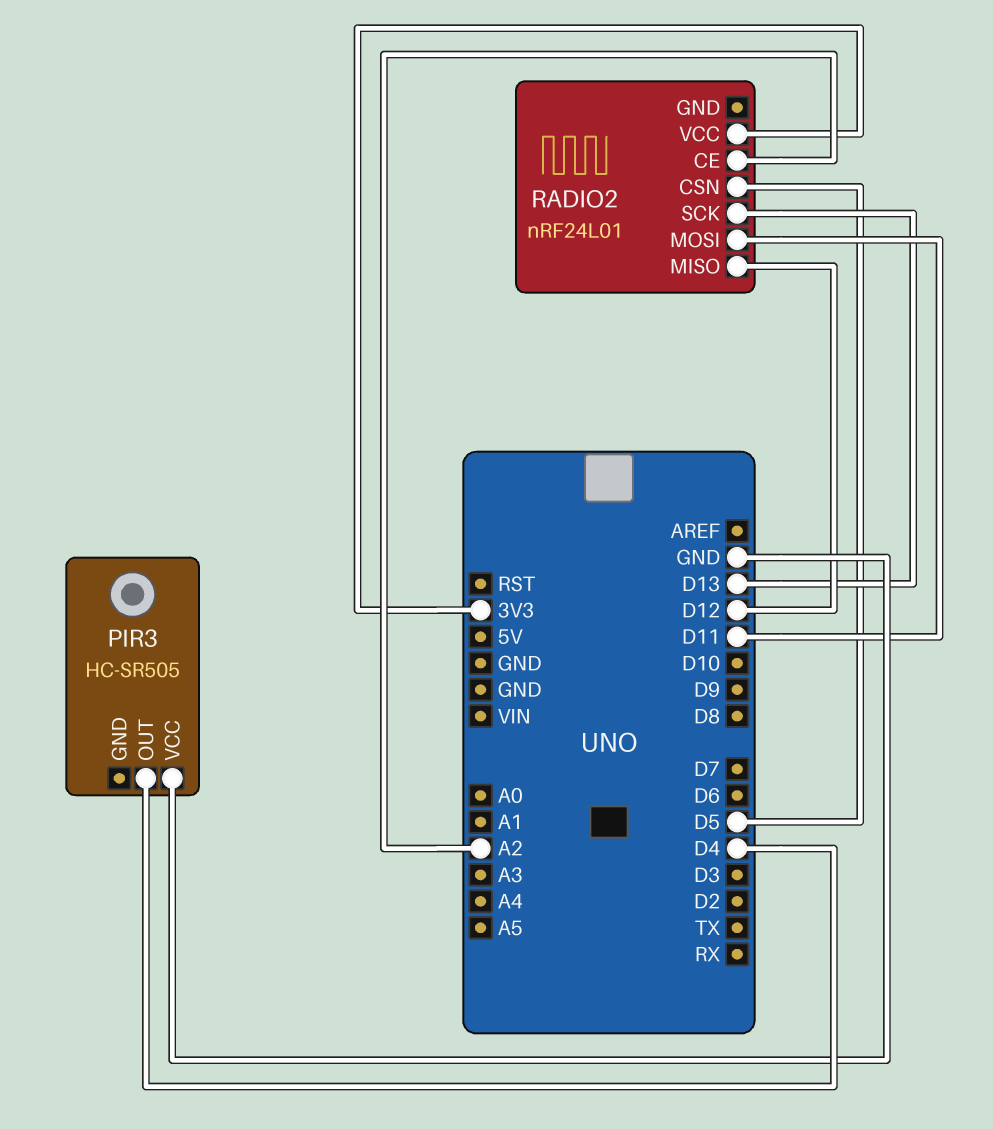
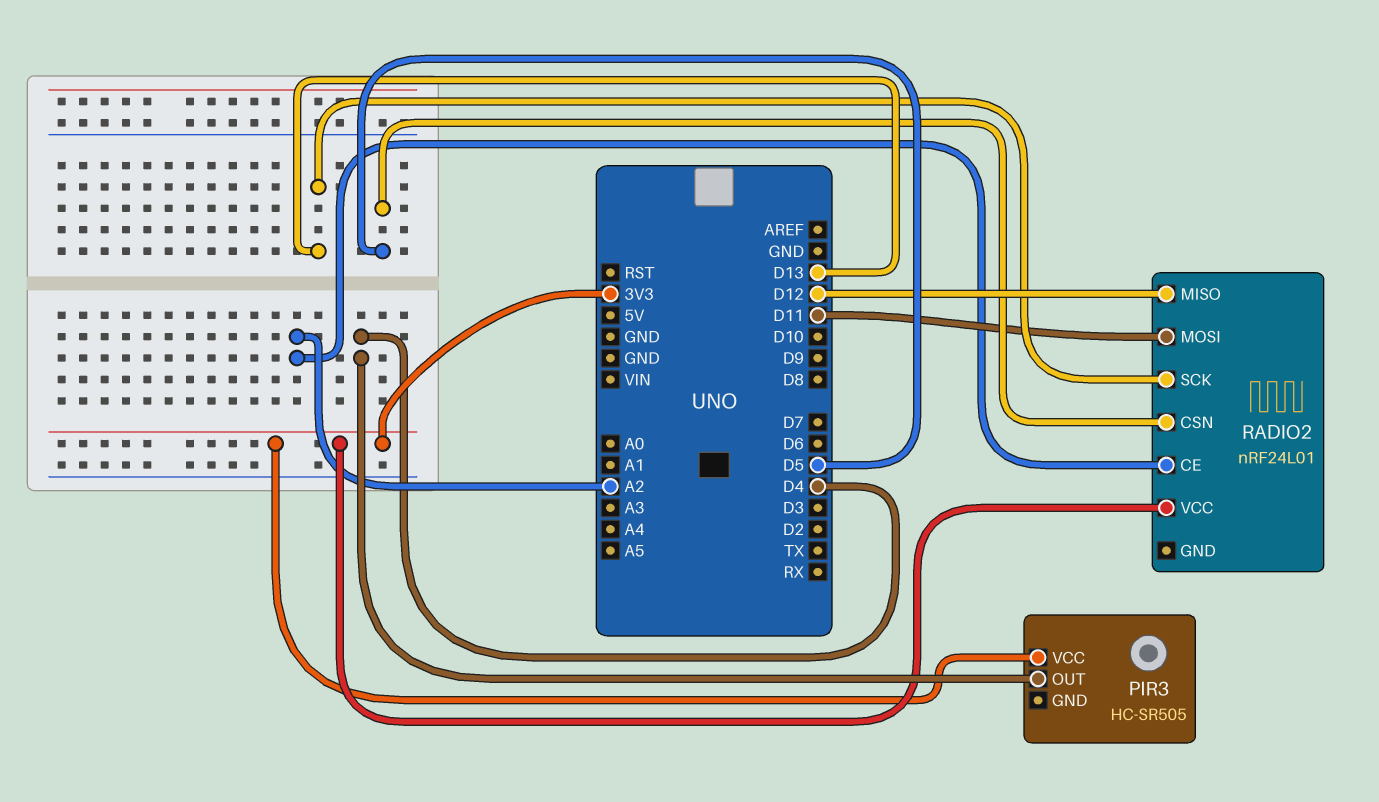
PIR3 pin VCC: GND -> 3V3

